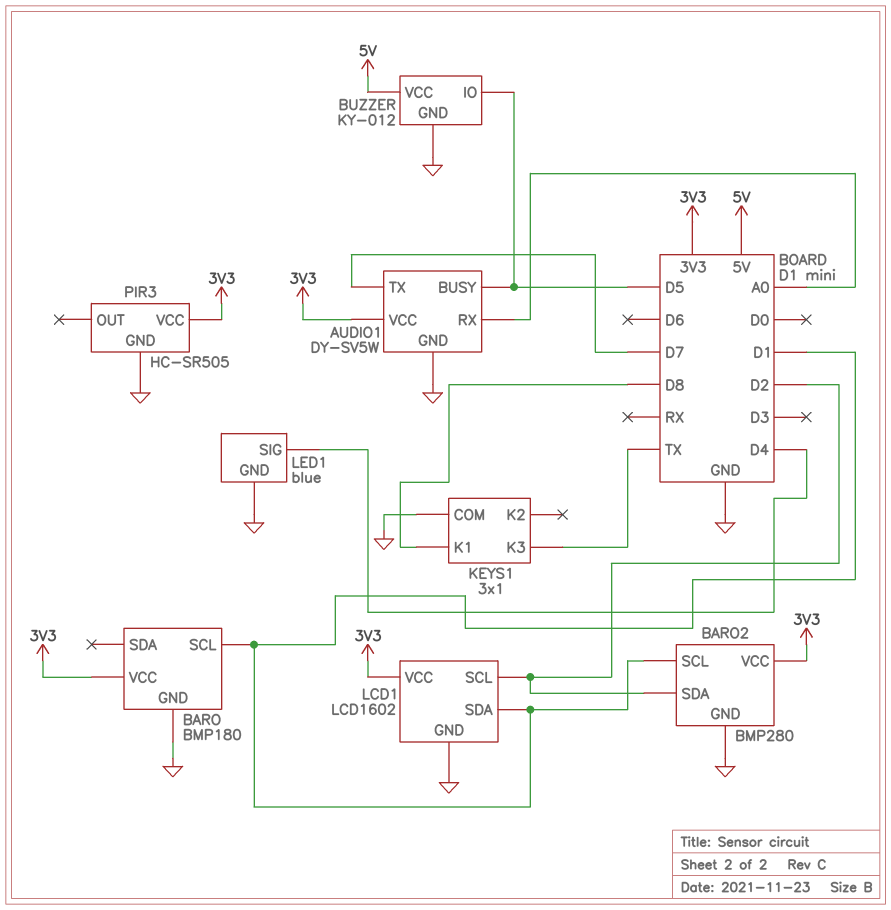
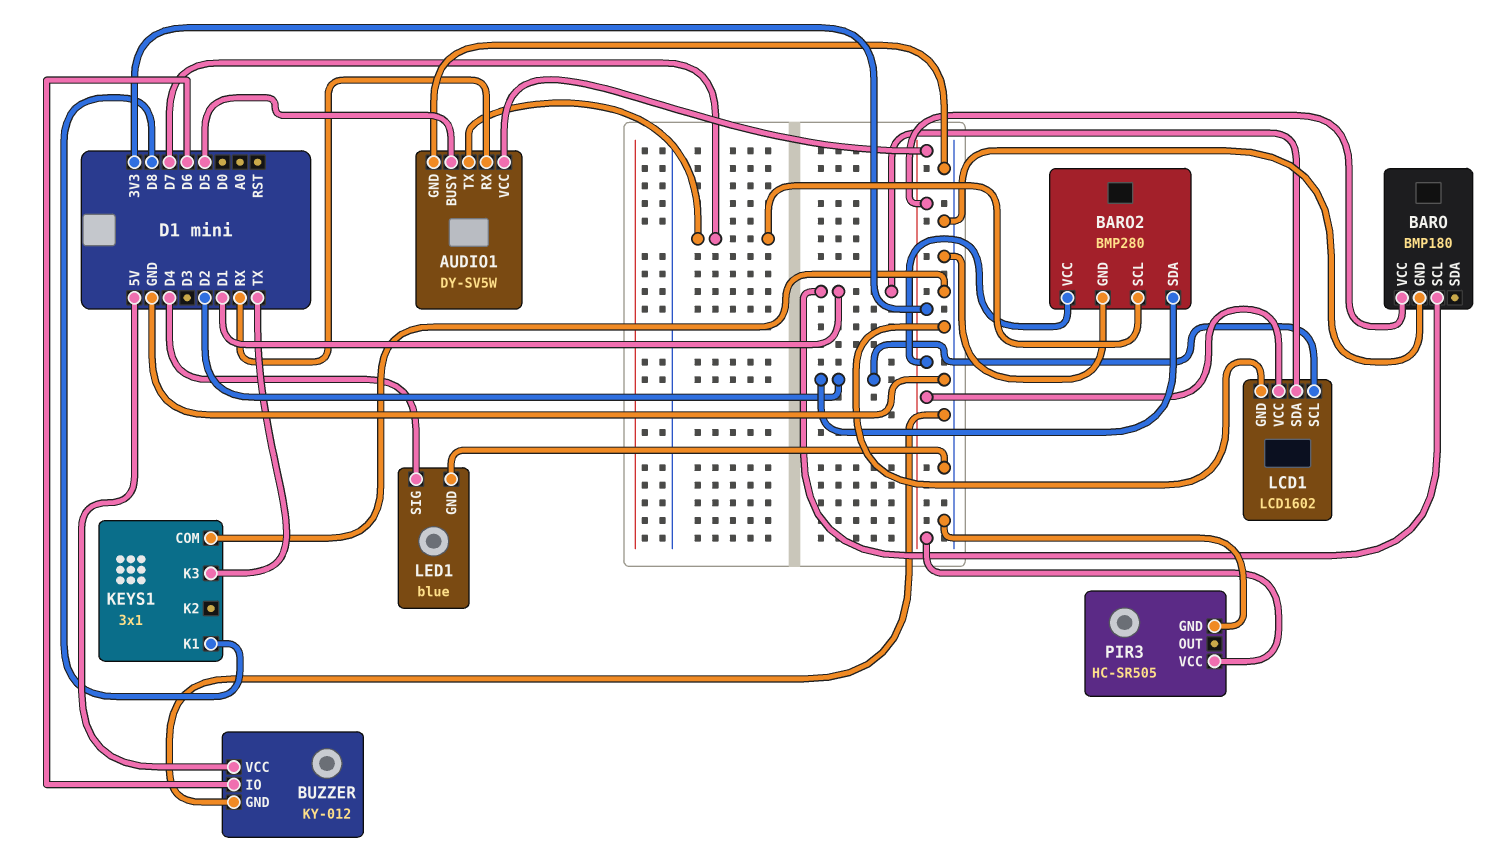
AUDIO1 pin RX: A0 -> RX
BARO2 pin SCL: D1 -> D7
BUZZER pin IO: D5 -> D6

